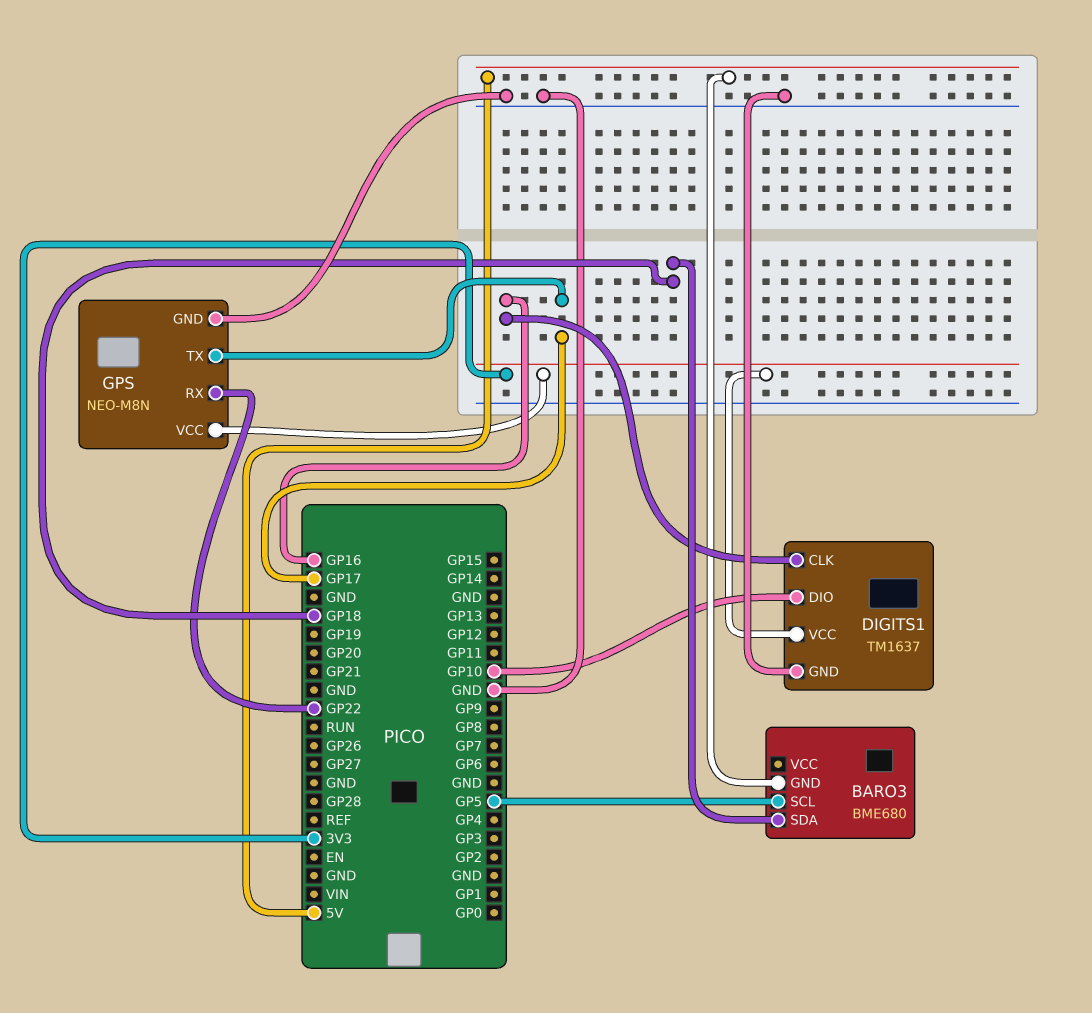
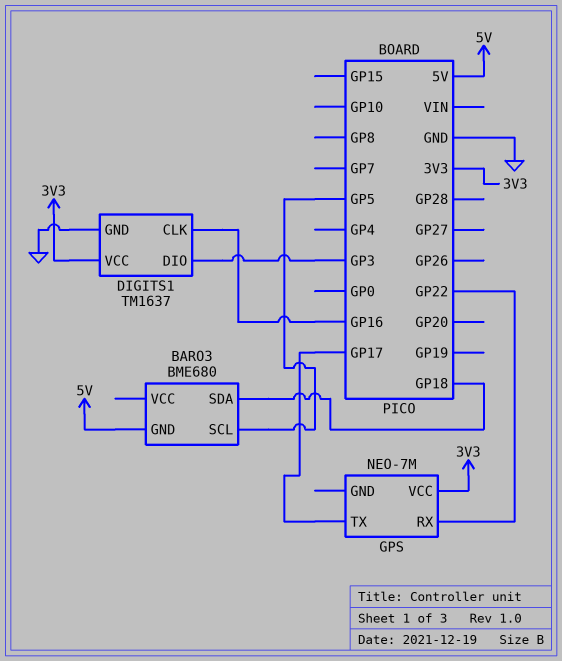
DIGITS1 pin DIO: GP10 -> GP3
GPS: NEO-M8N -> NEO-7M
GPS pin GND: GND -> none

